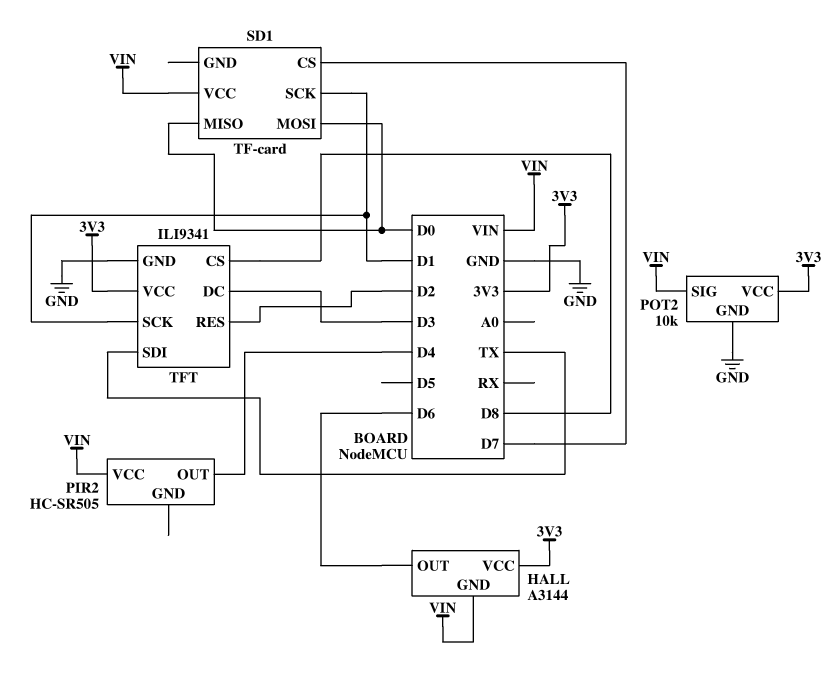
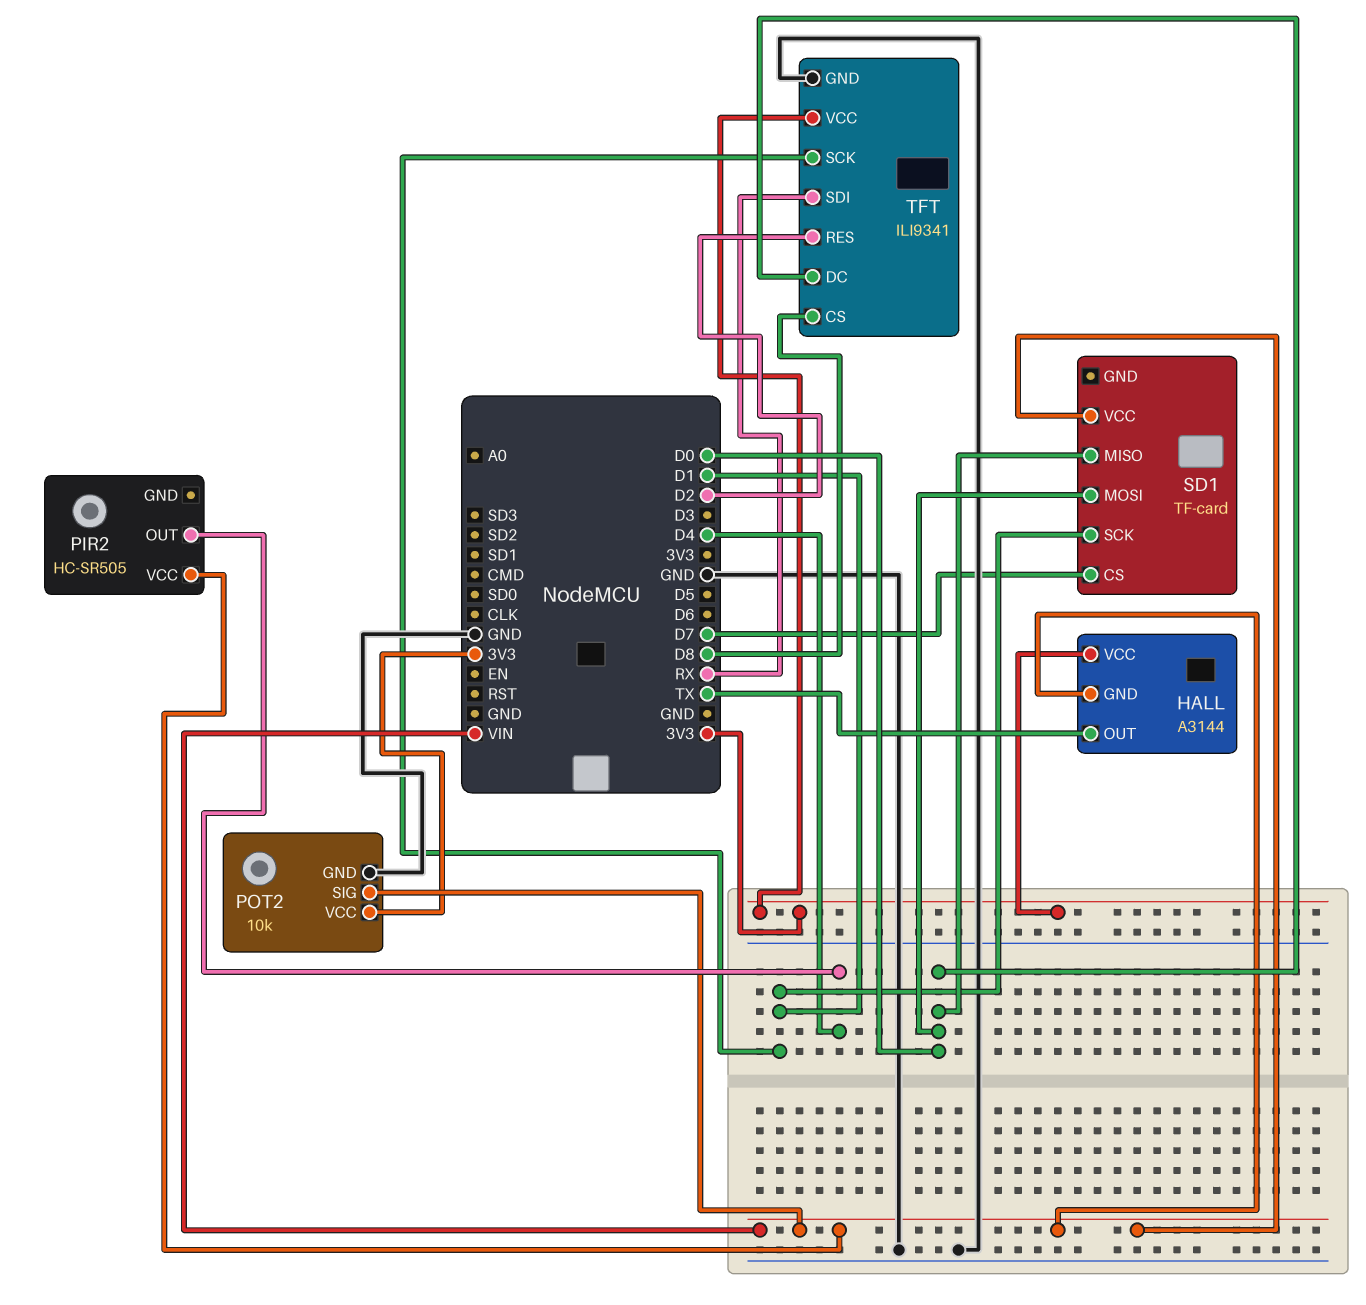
HALL pin OUT: D6 -> TX
TFT pin DC: D3 -> D0
TFT pin SDI: TX -> RX

